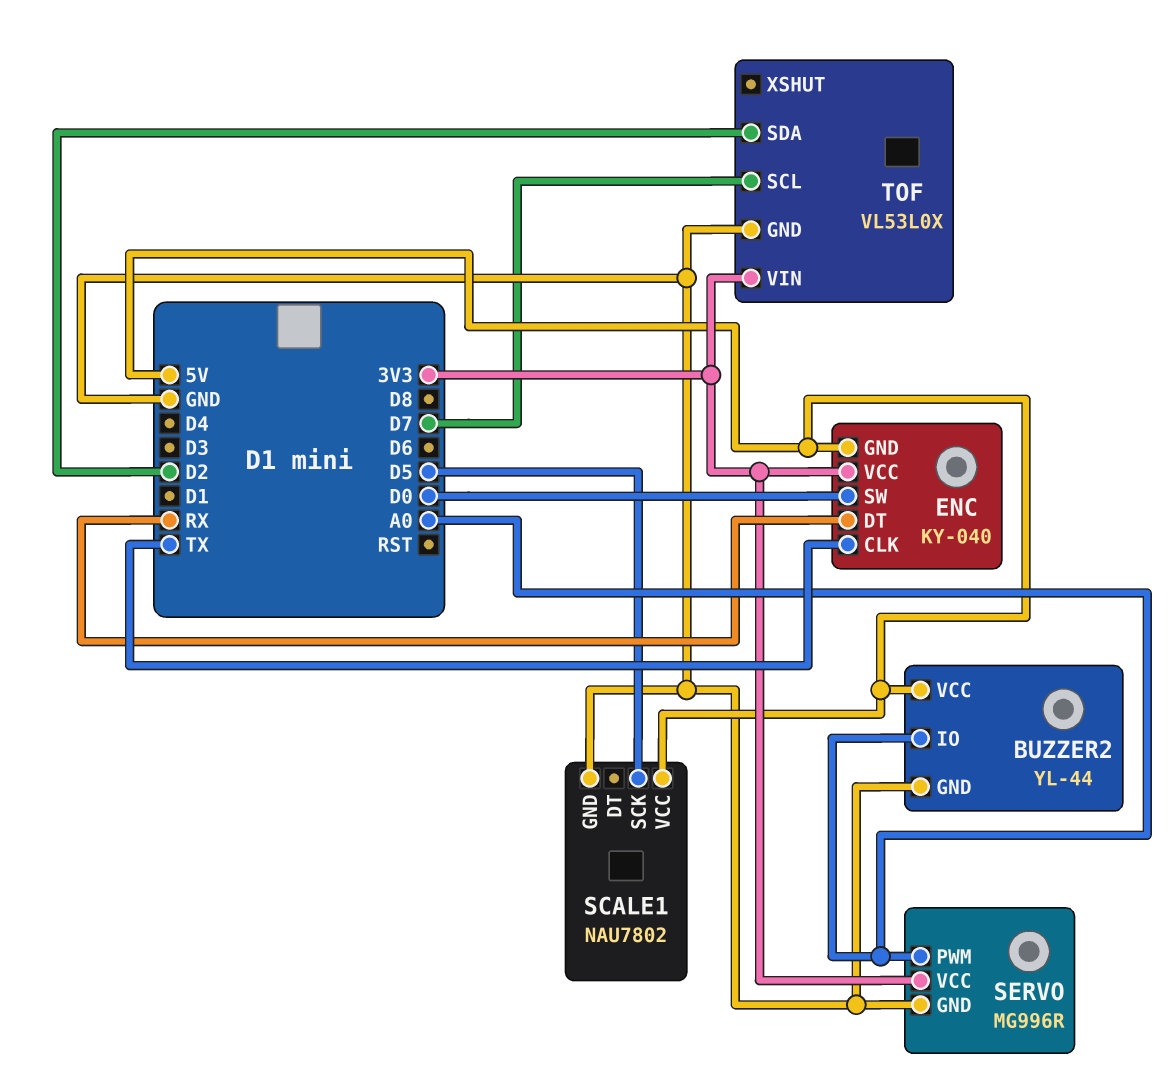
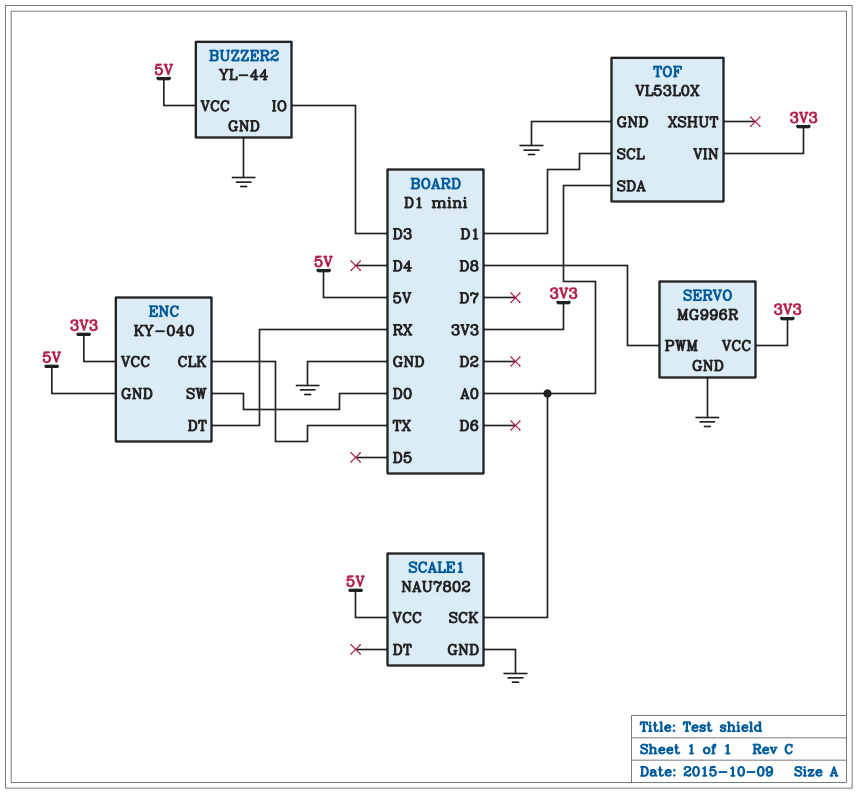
BUZZER2 pin IO: A0 -> D3
SCALE1 pin SCK: D5 -> A0
SERVO pin PWM: A0 -> D8
TOF pin SCL: D7 -> D1
TOF pin SDA: D2 -> A0

